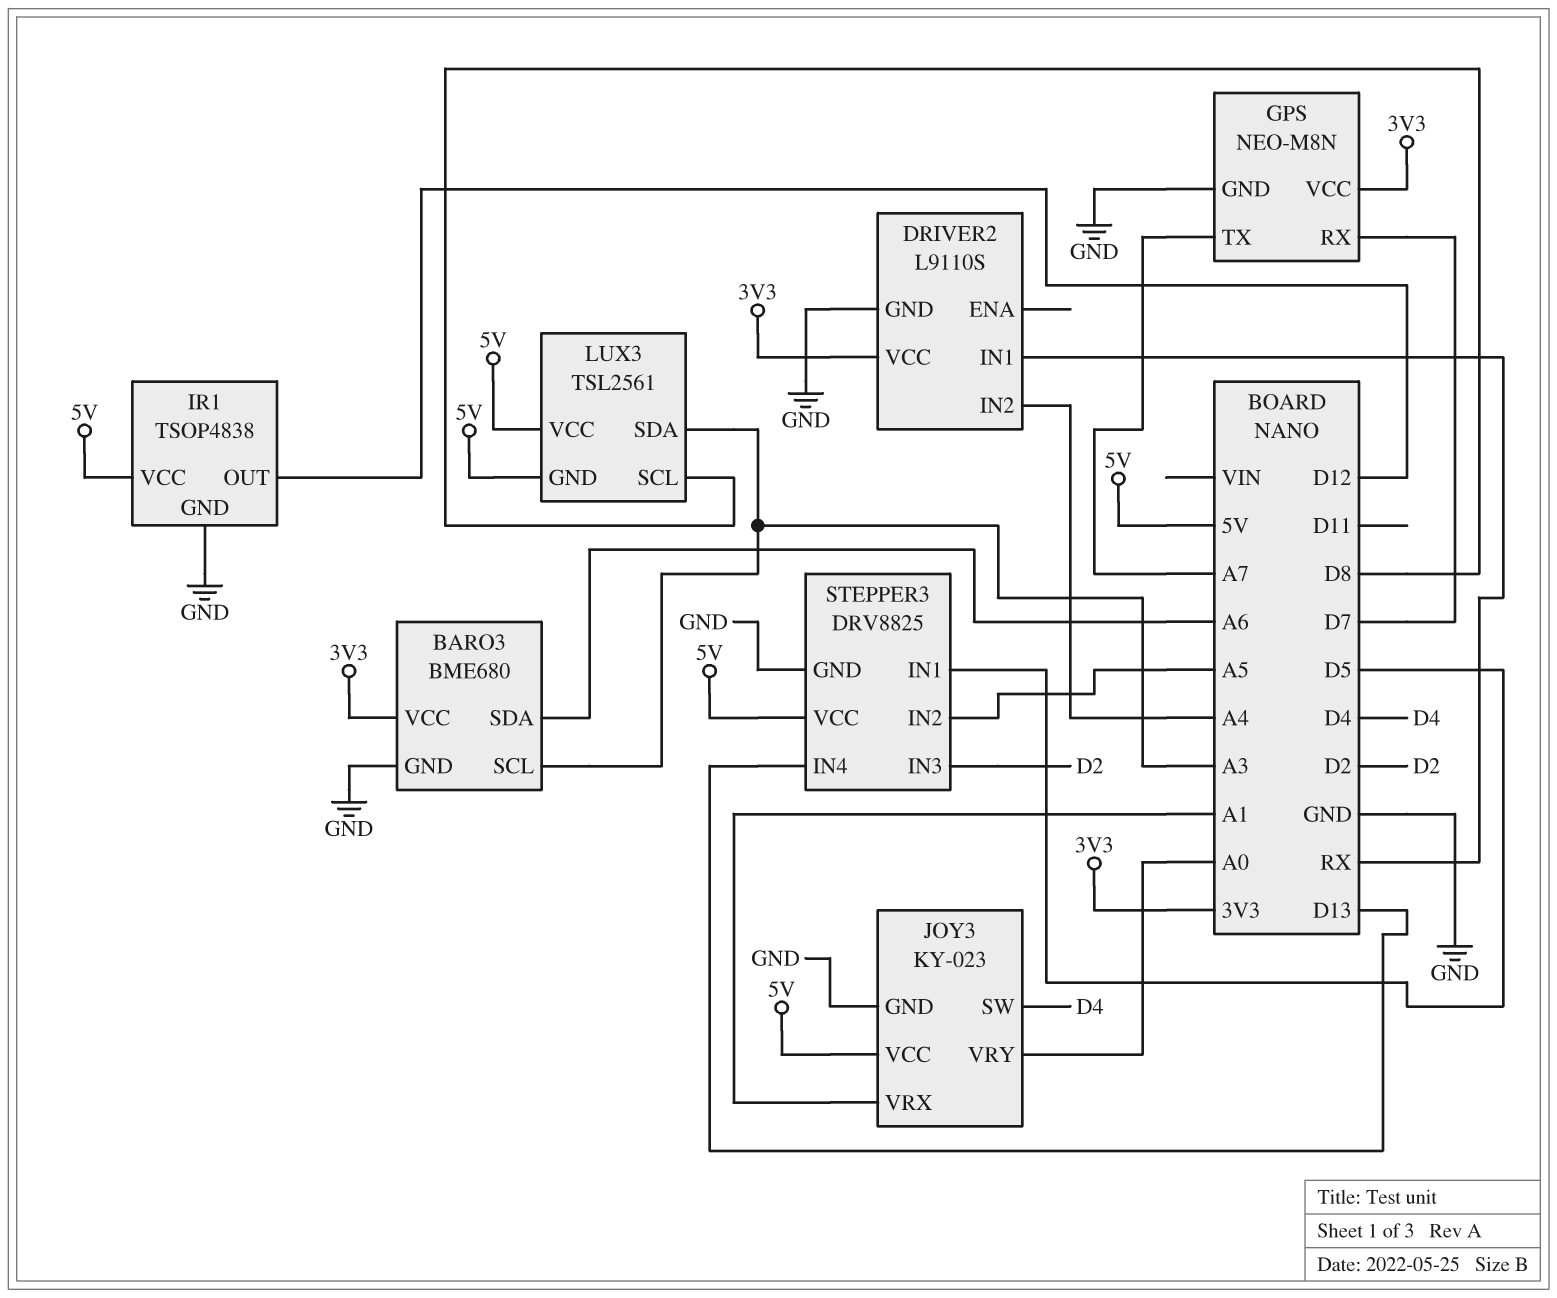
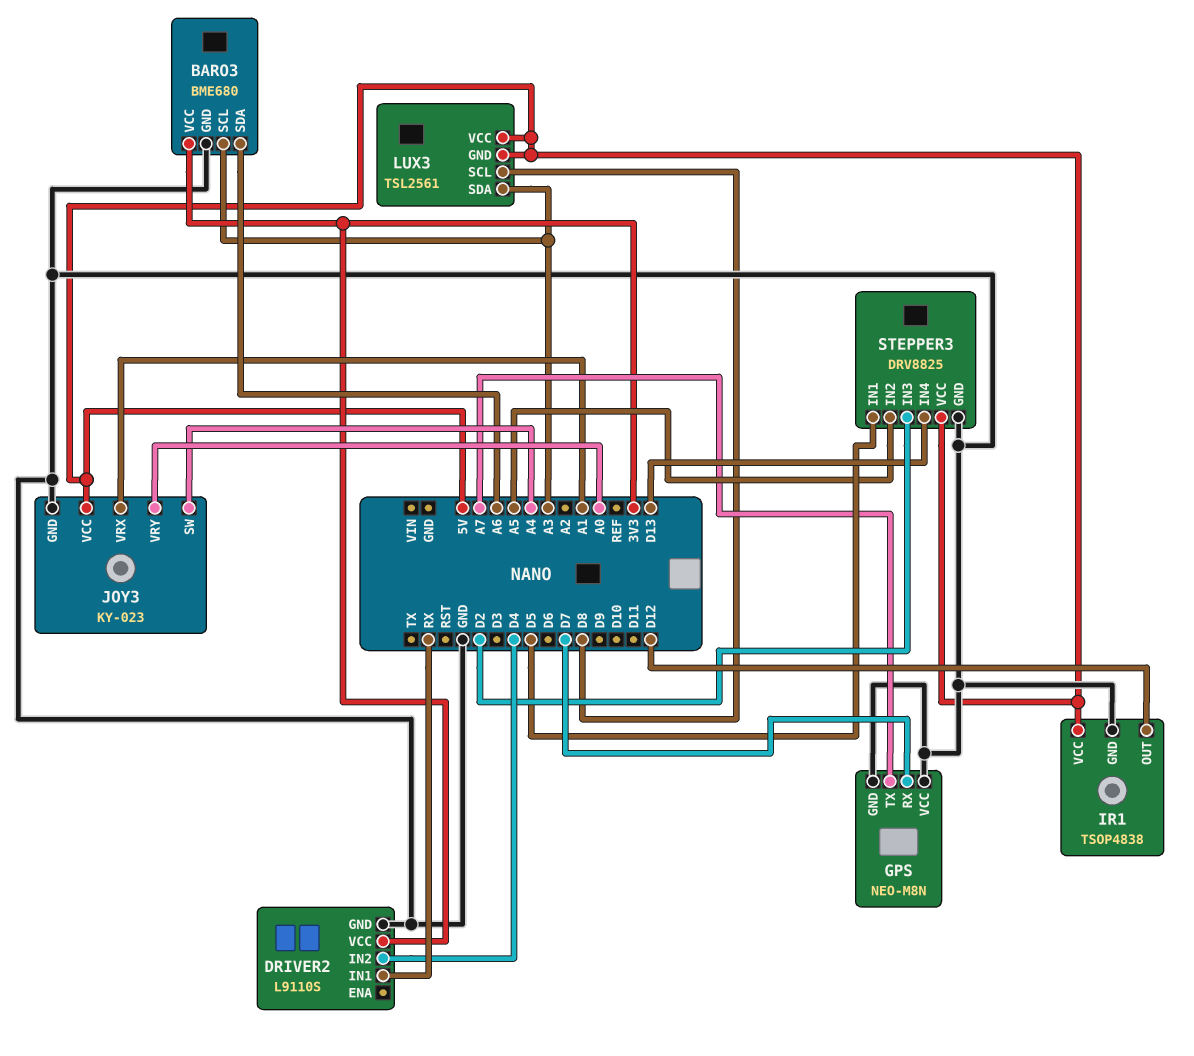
DRIVER2 pin IN2: A4 -> D4
GPS pin VCC: 3V3 -> GND
JOY3 pin SW: D4 -> A4

